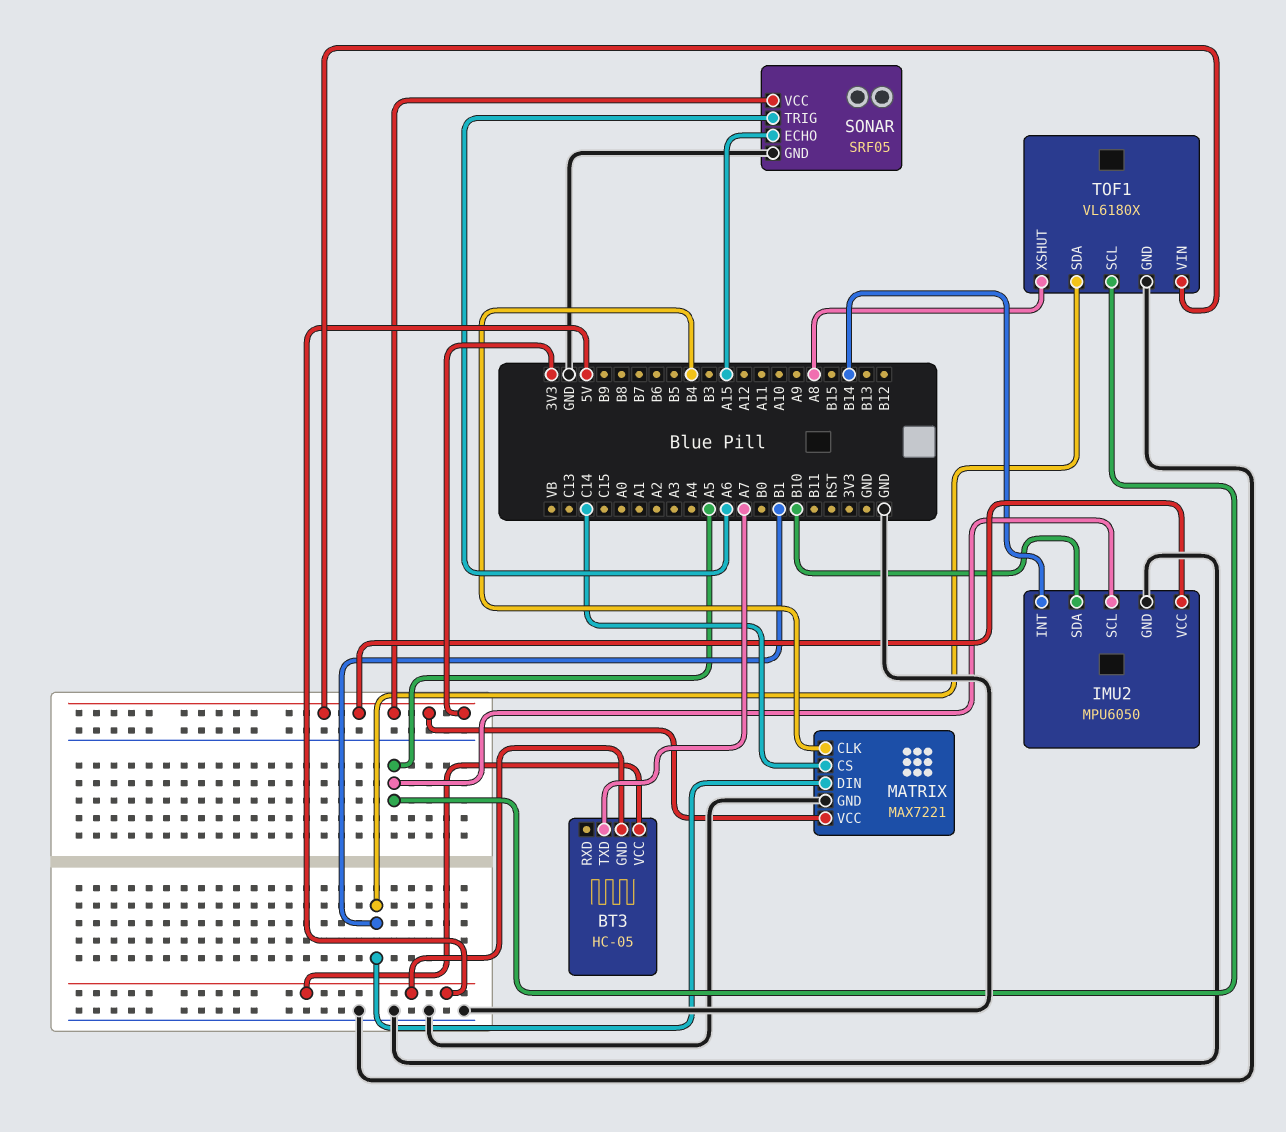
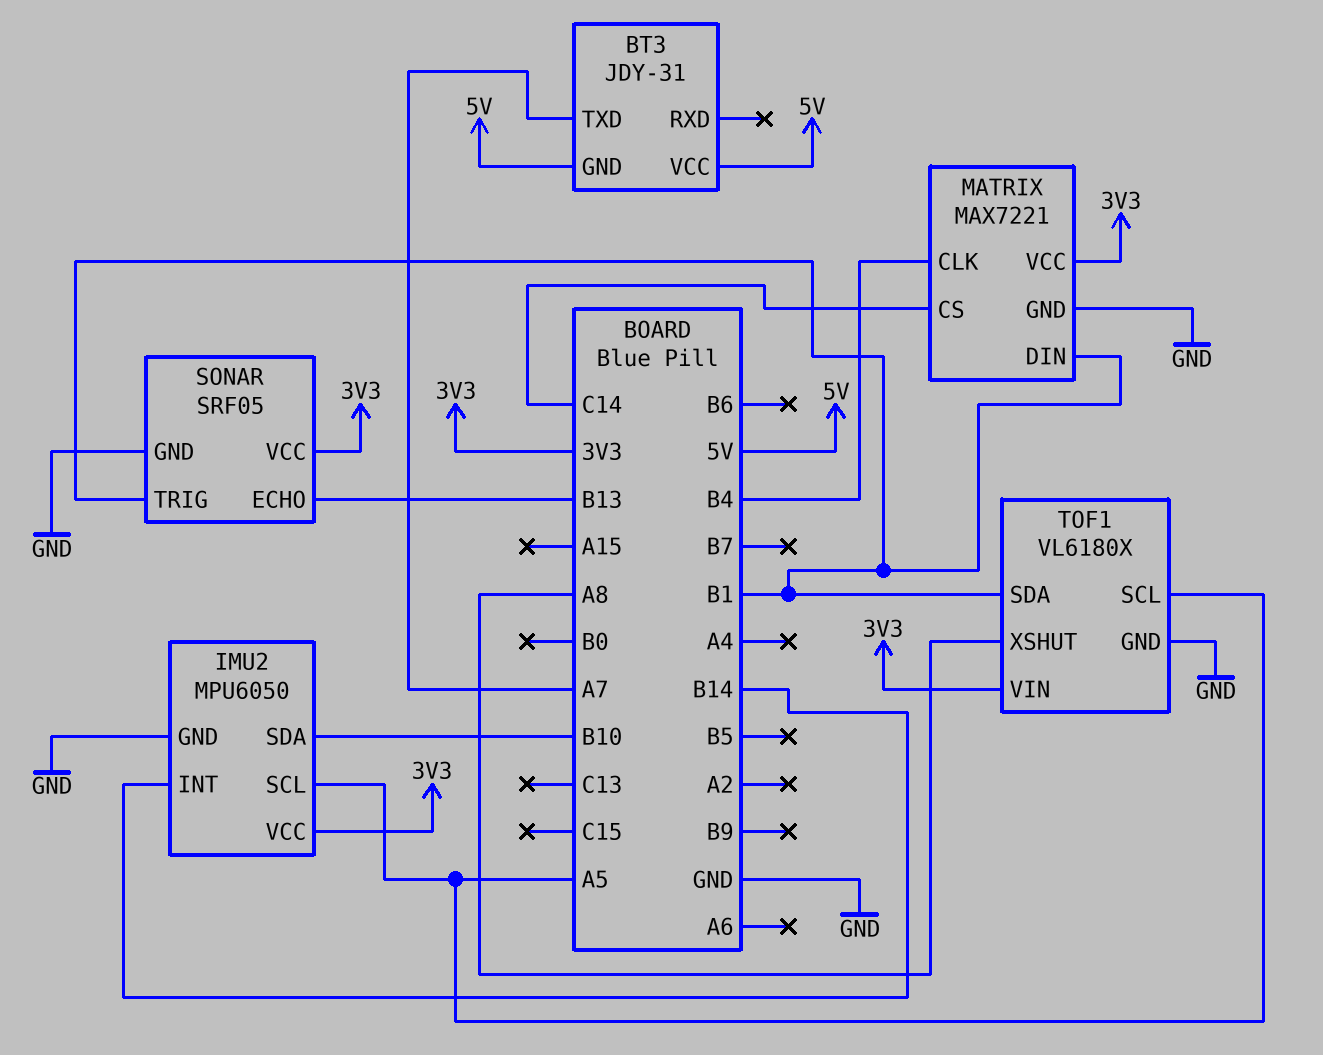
BT3: HC-05 -> JDY-31
SONAR pin ECHO: A15 -> B13
SONAR pin TRIG: A6 -> B1

